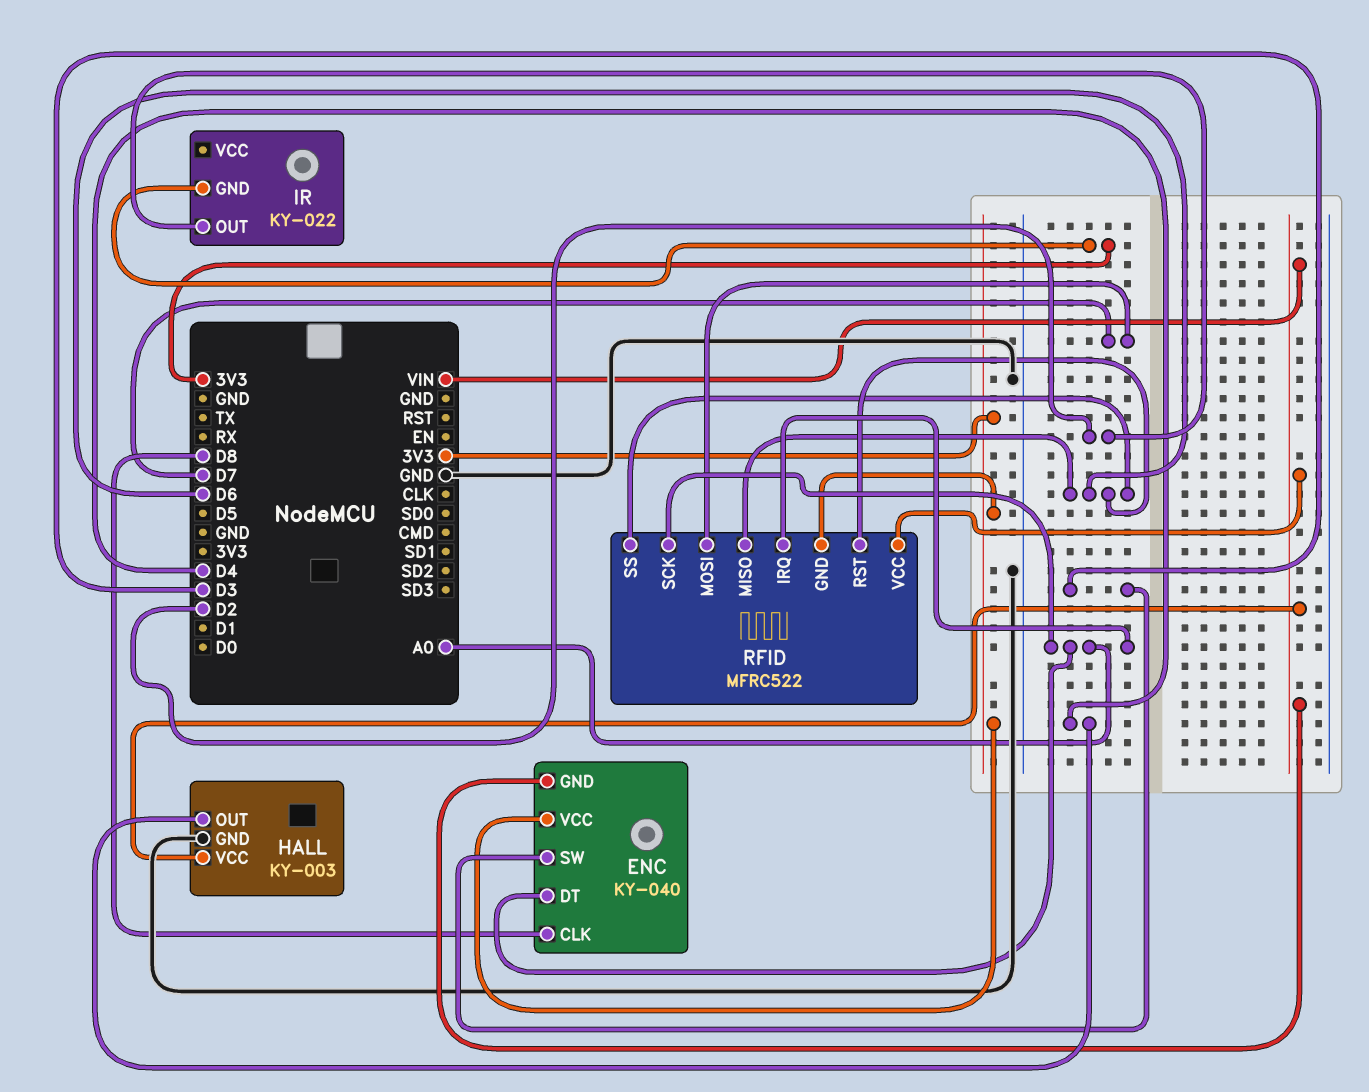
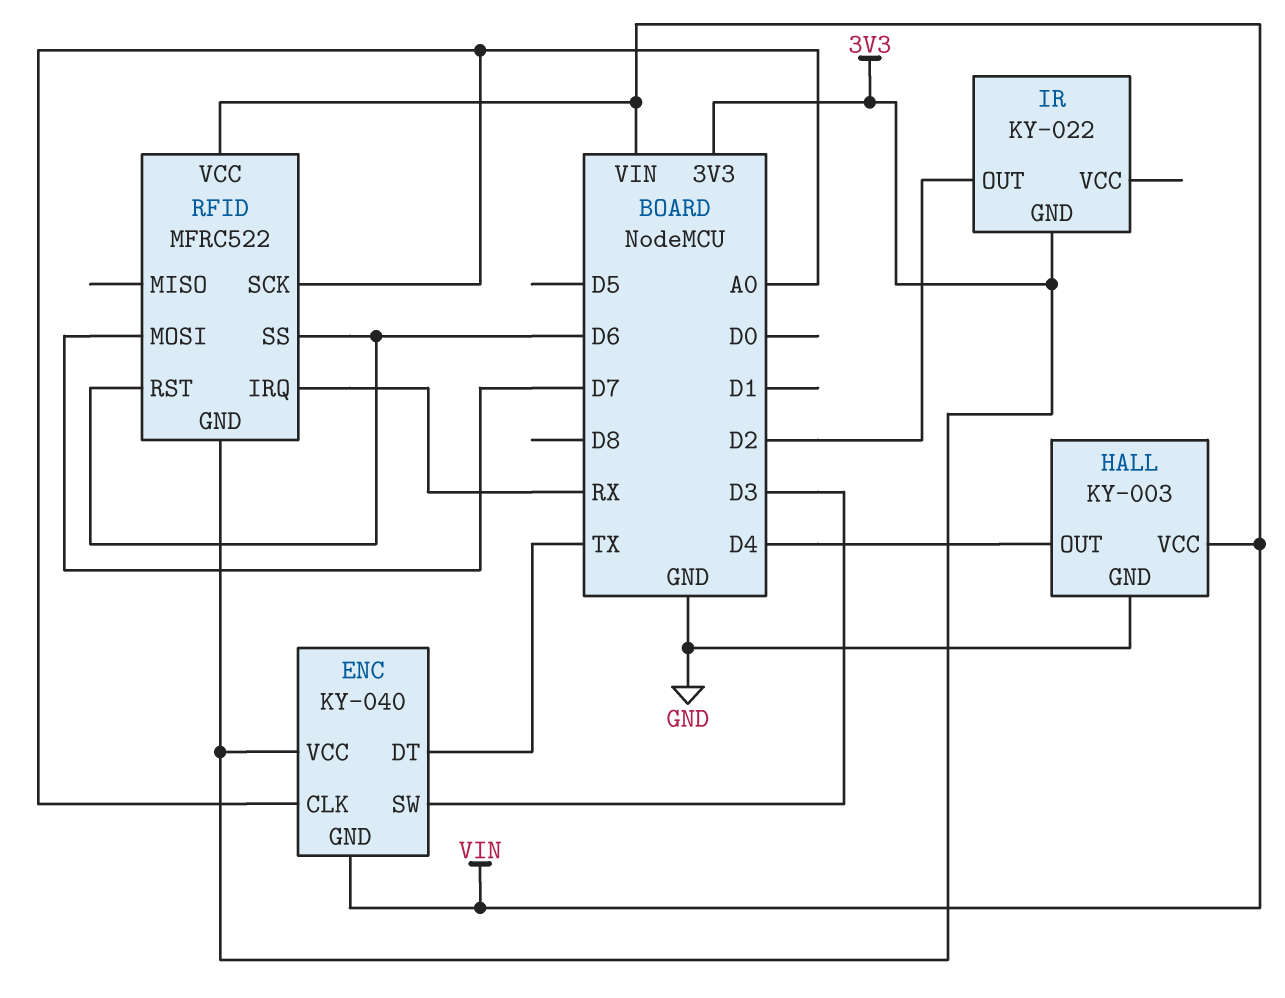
ENC pin CLK: D8 -> A0
ENC pin DT: A0 -> TX
RFID pin IRQ: A0 -> RX
RFID pin MISO: D6 -> none

